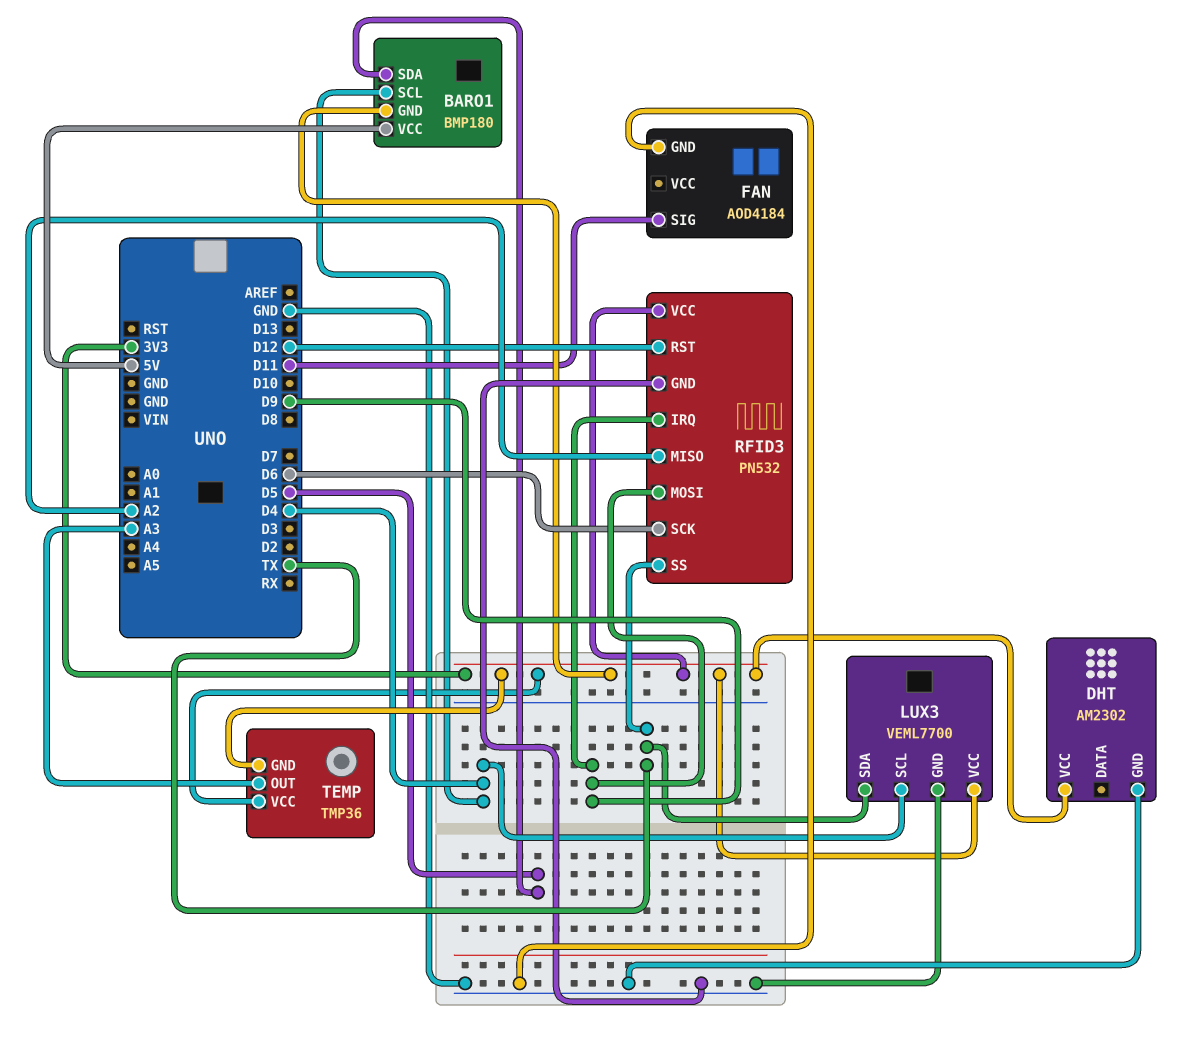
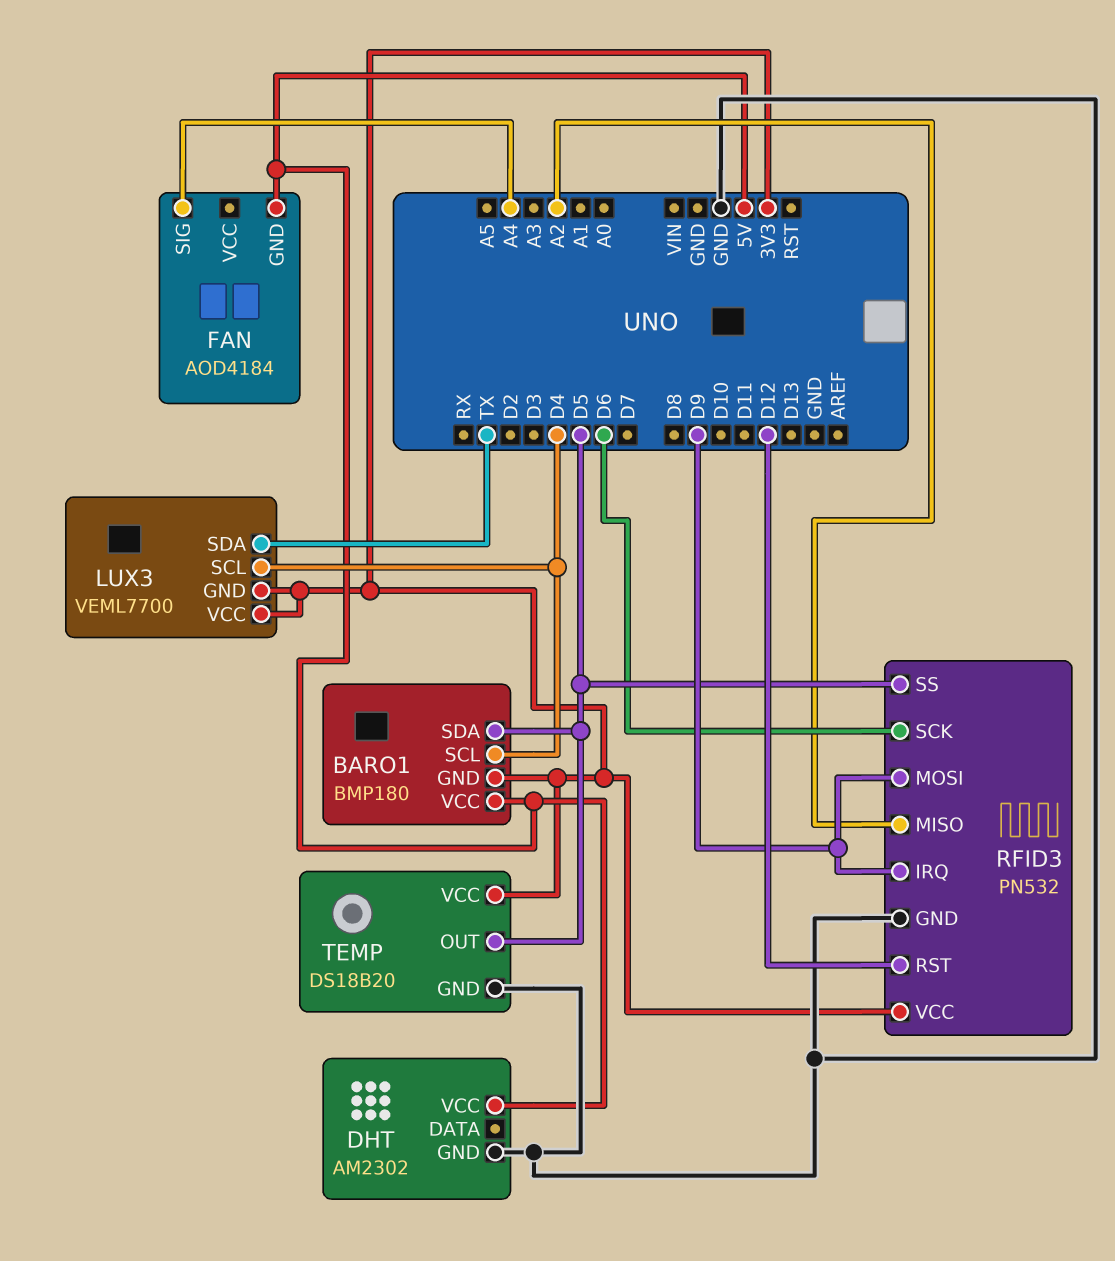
DHT pin VCC: 3V3 -> 5V
FAN pin GND: GND -> 5V
FAN pin SIG: D11 -> A4
LUX3 pin GND: GND -> 3V3
RFID3 pin SS: TX -> D5
TEMP: TMP36 -> DS18B20
TEMP pin GND: 3V3 -> GND
TEMP pin OUT: A3 -> D5

